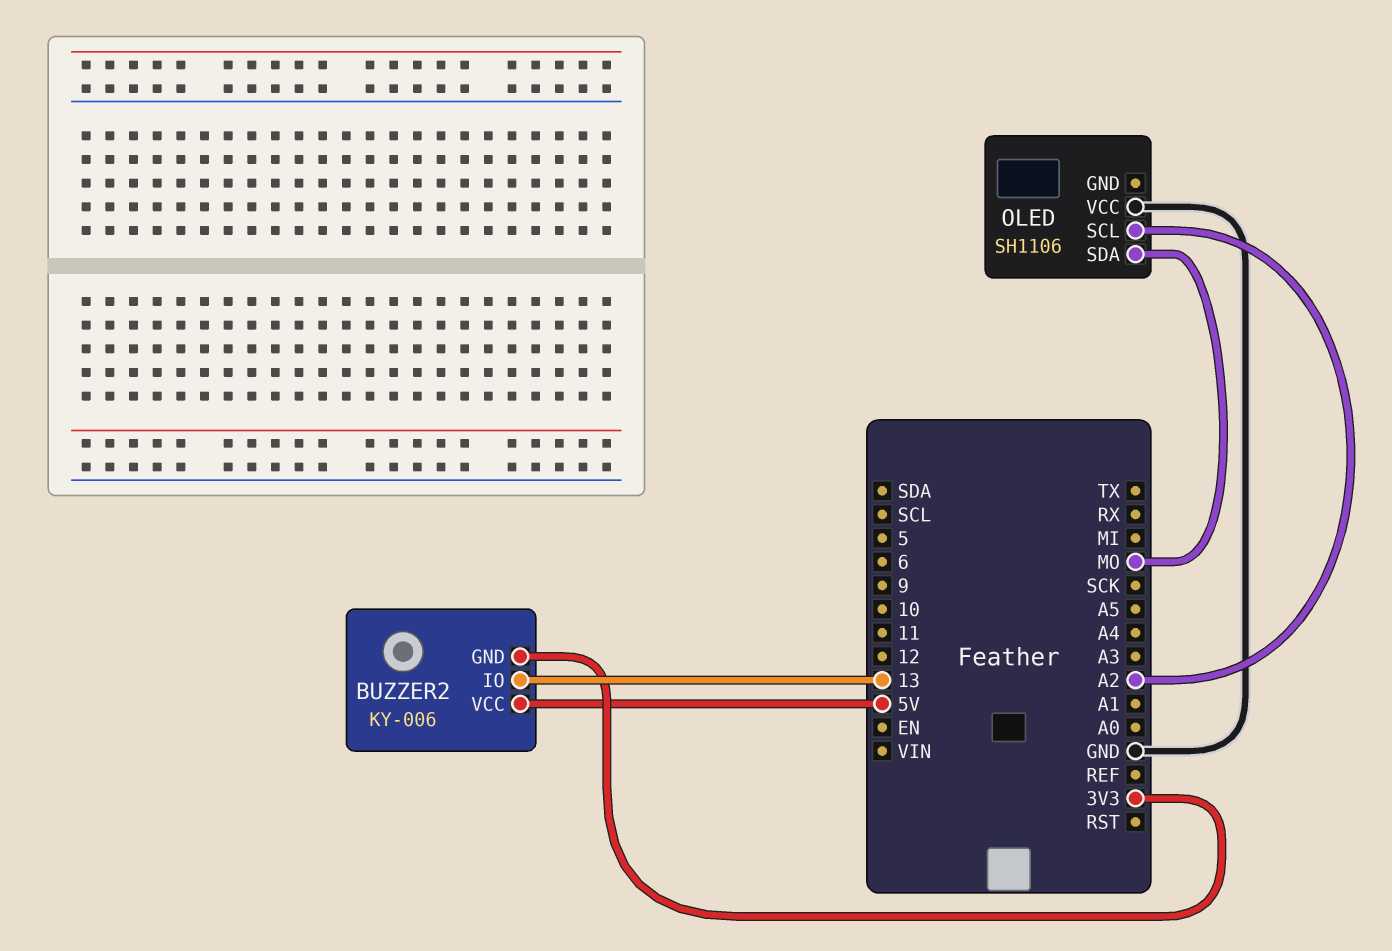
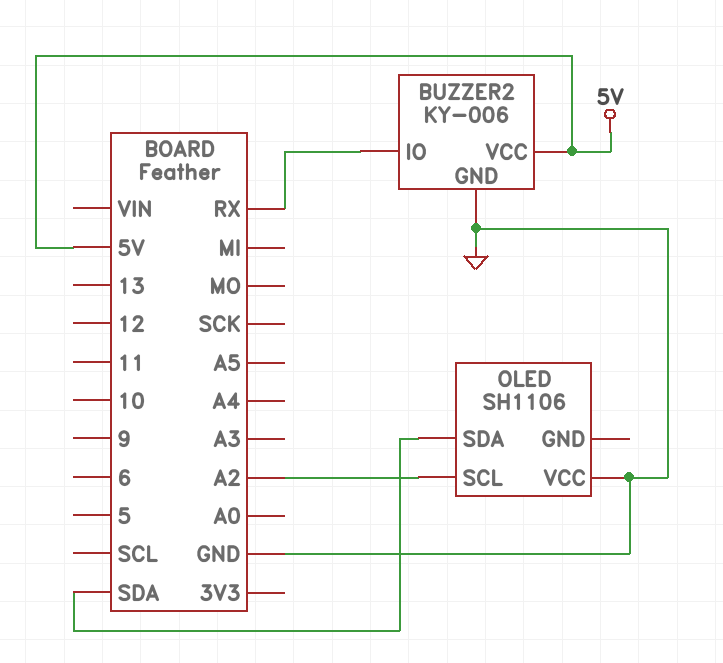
BUZZER2 pin GND: 3V3 -> GND
BUZZER2 pin IO: 13 -> RX
OLED pin SDA: MO -> SDA

